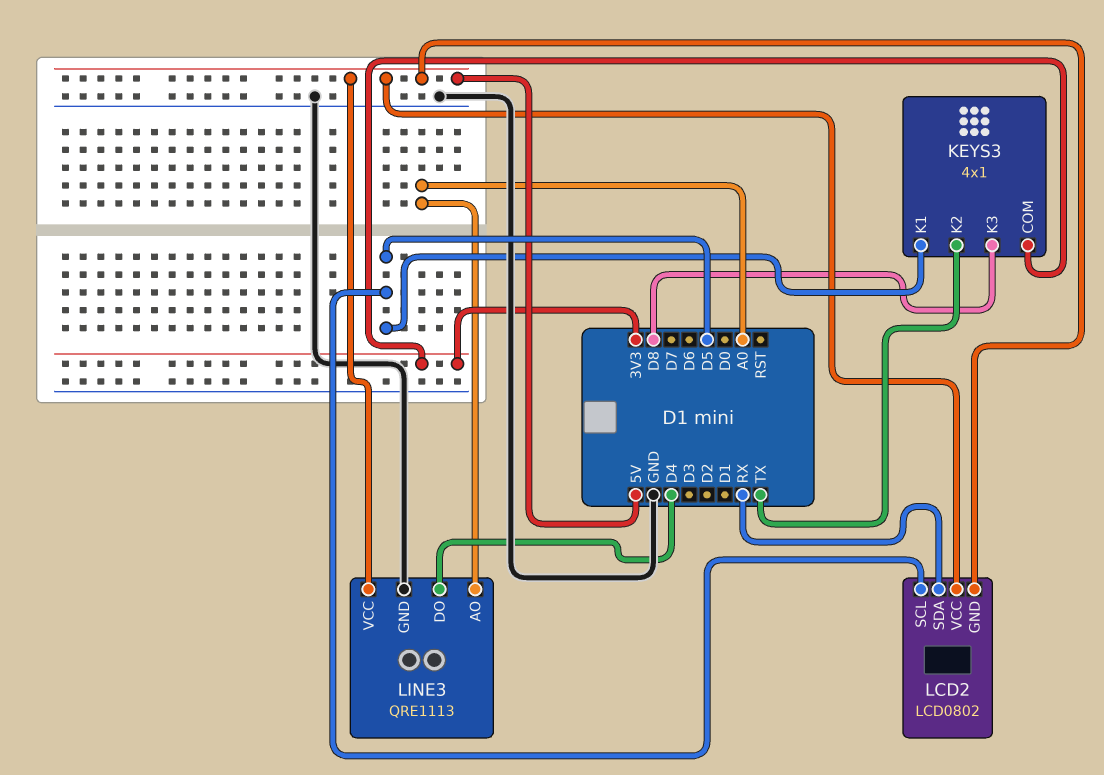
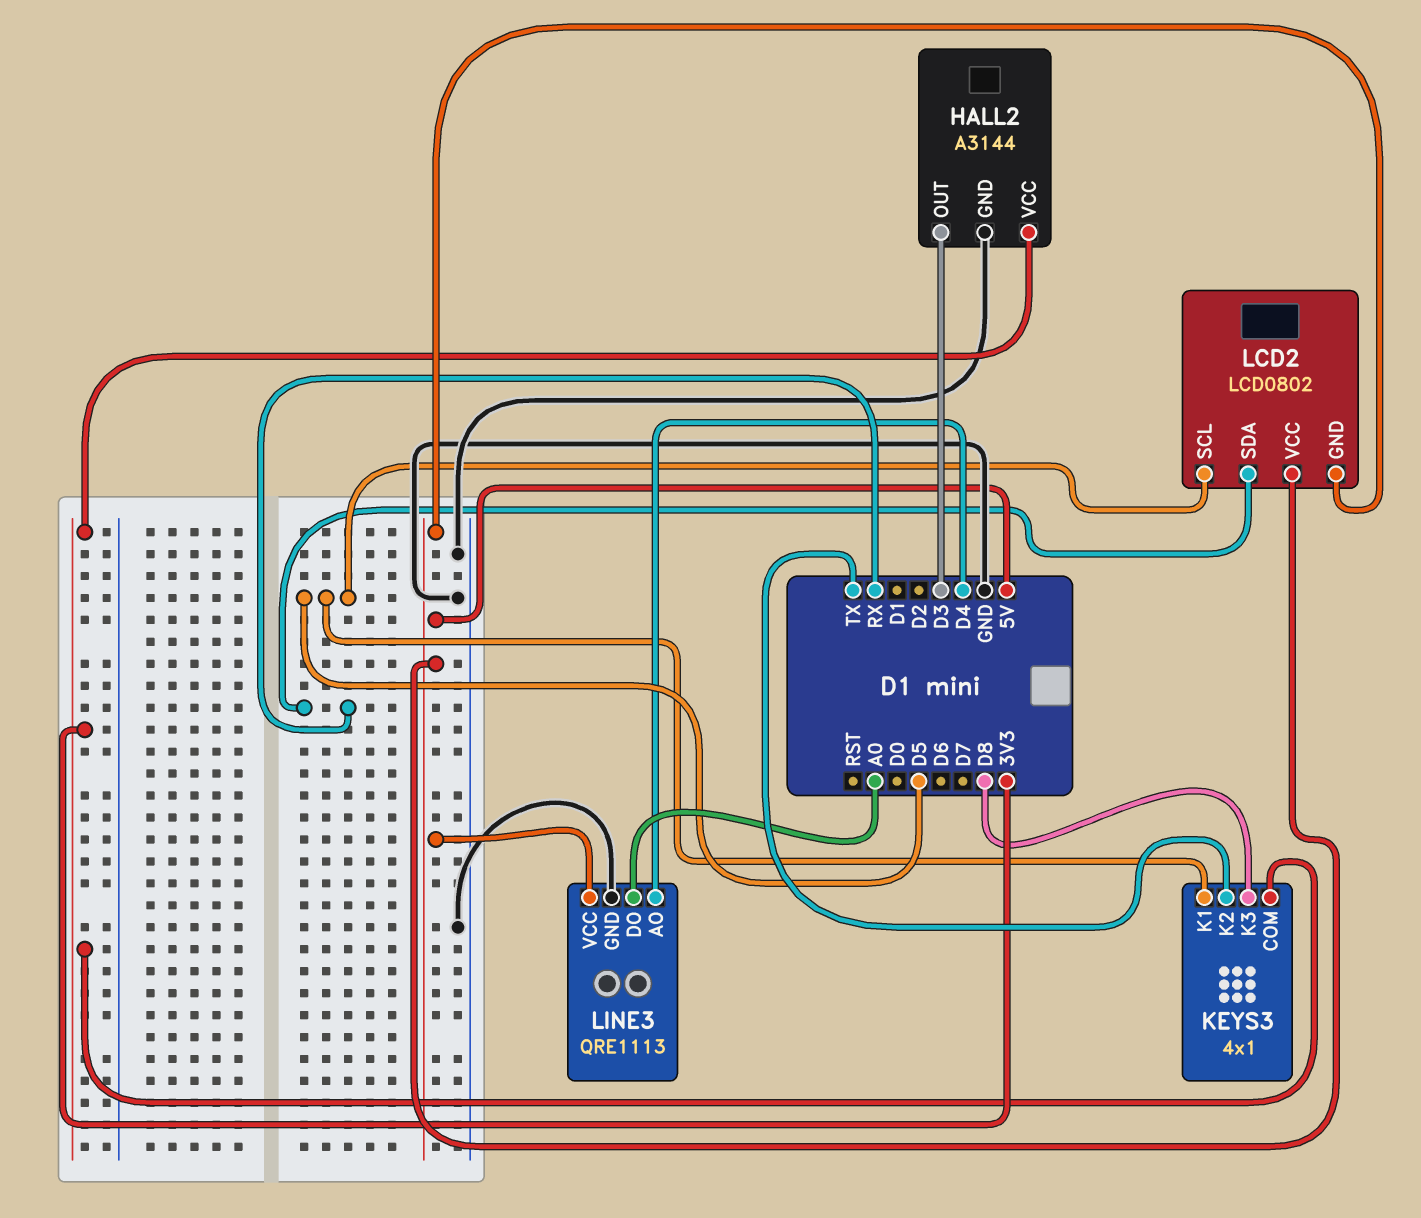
HALL2: none -> A3144
HALL2 pin GND: none -> GND
HALL2 pin OUT: none -> D3
HALL2 pin VCC: none -> 3V3
LINE3 pin AO: A0 -> D4
LINE3 pin DO: D4 -> A0

